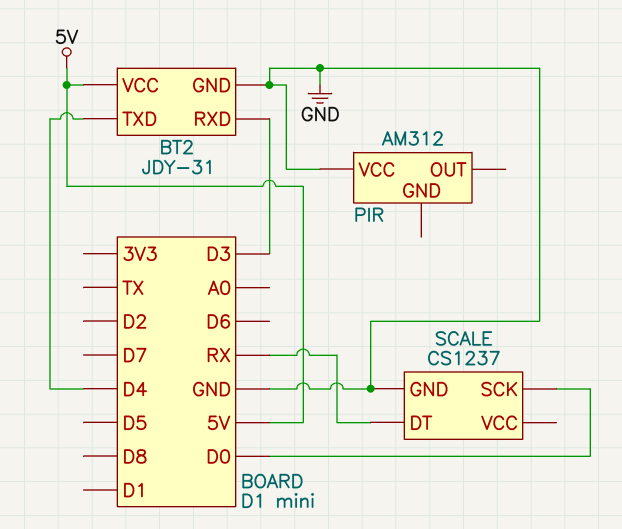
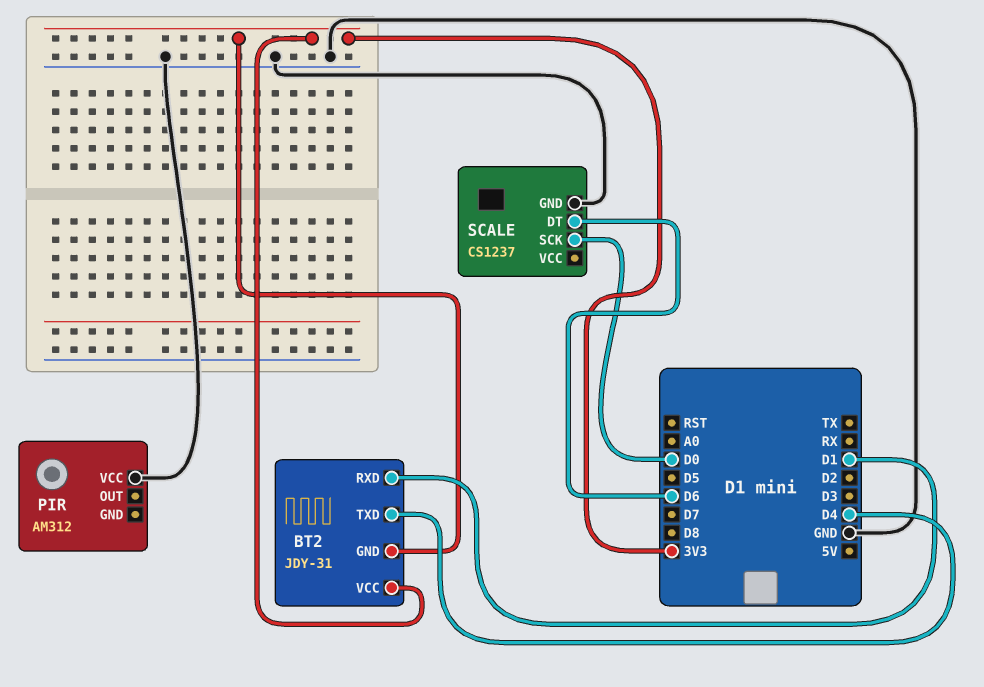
BT2 pin GND: GND -> 3V3
BT2 pin RXD: D3 -> D1
BT2 pin VCC: 5V -> 3V3
SCALE pin DT: RX -> D6

